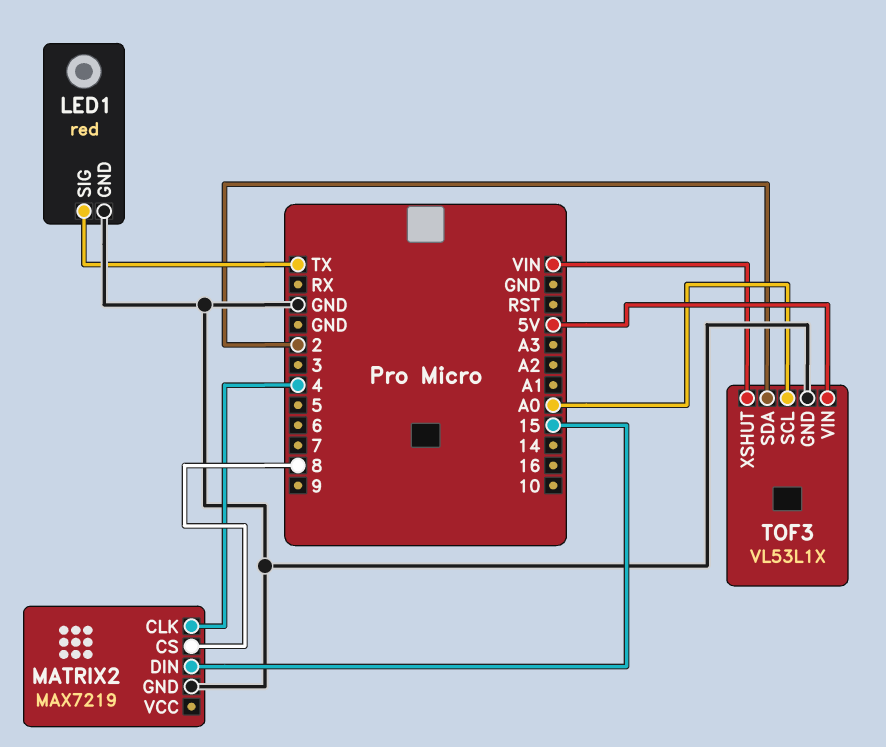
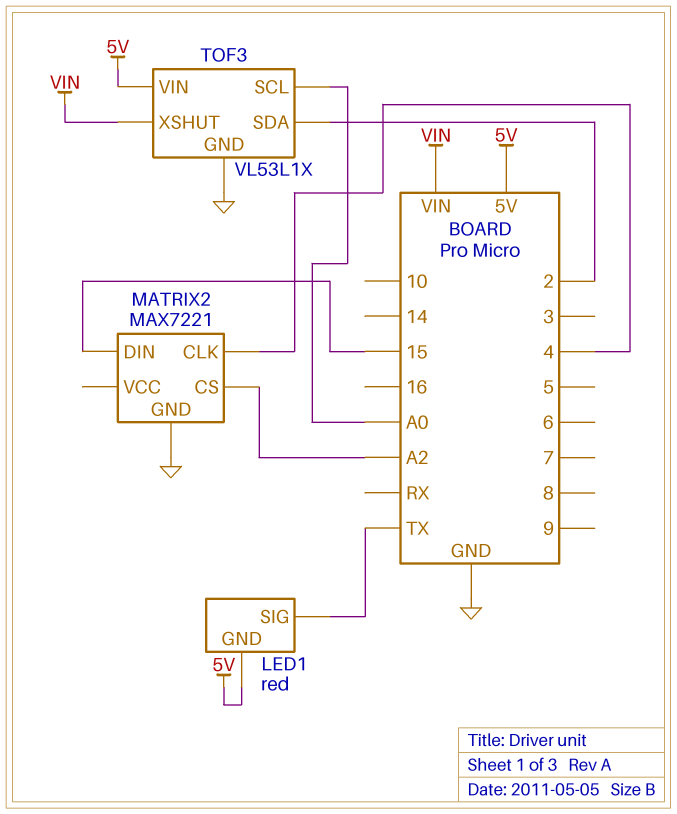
LED1 pin GND: GND -> 5V
MATRIX2: MAX7219 -> MAX7221
MATRIX2 pin CS: 8 -> A2

